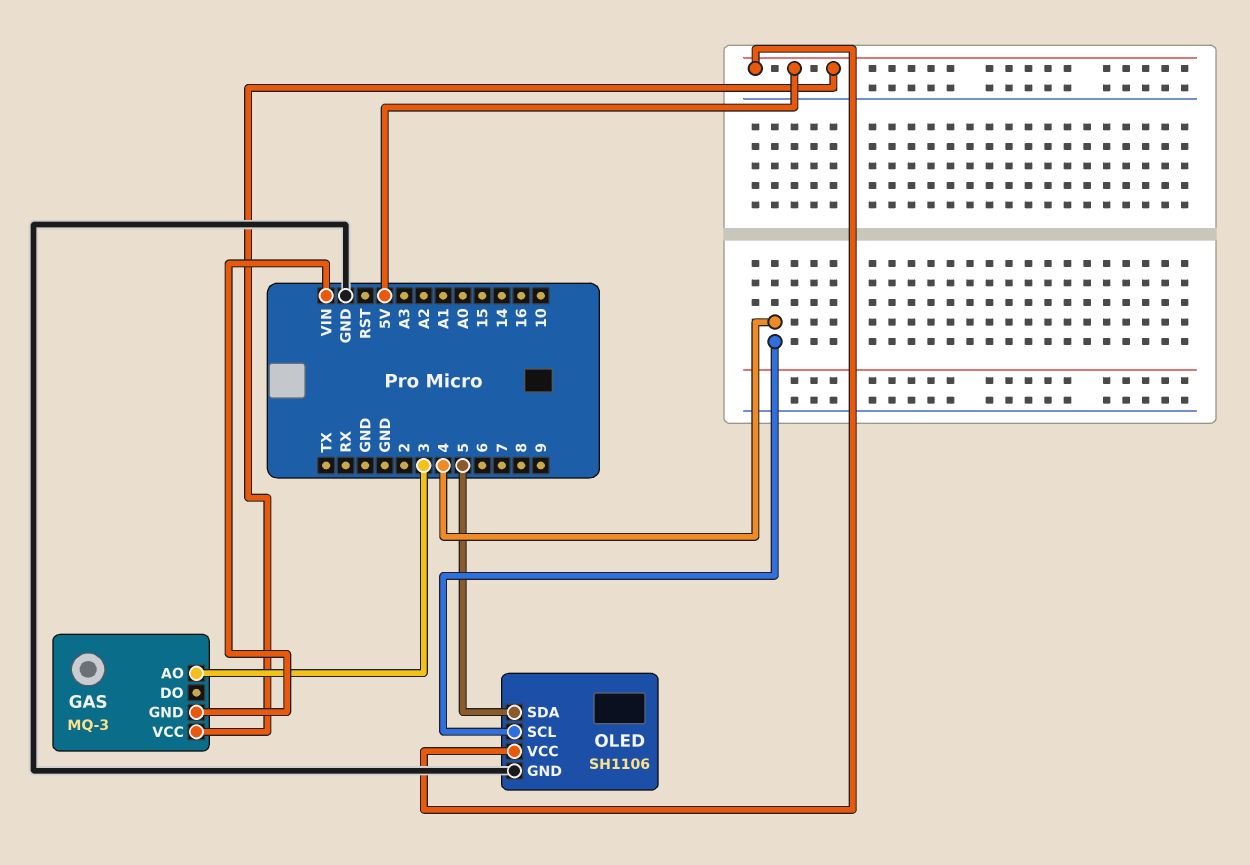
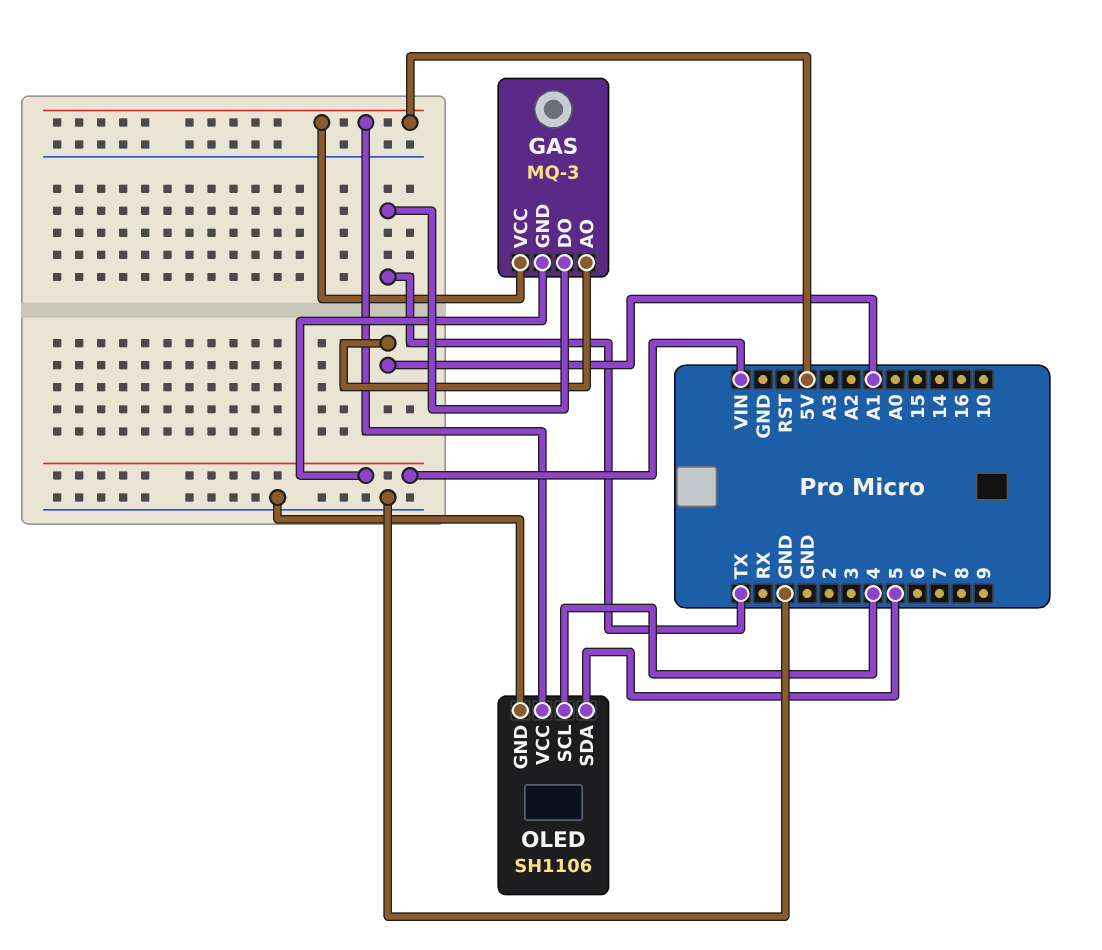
GAS pin AO: 3 -> A1
GAS pin DO: none -> TX

